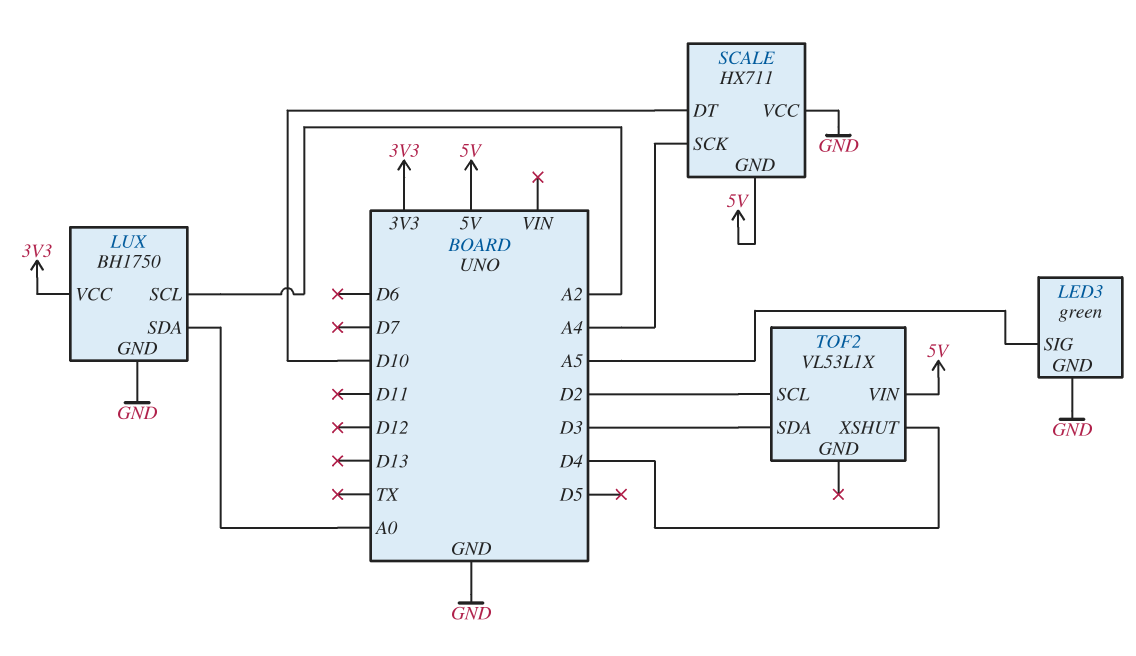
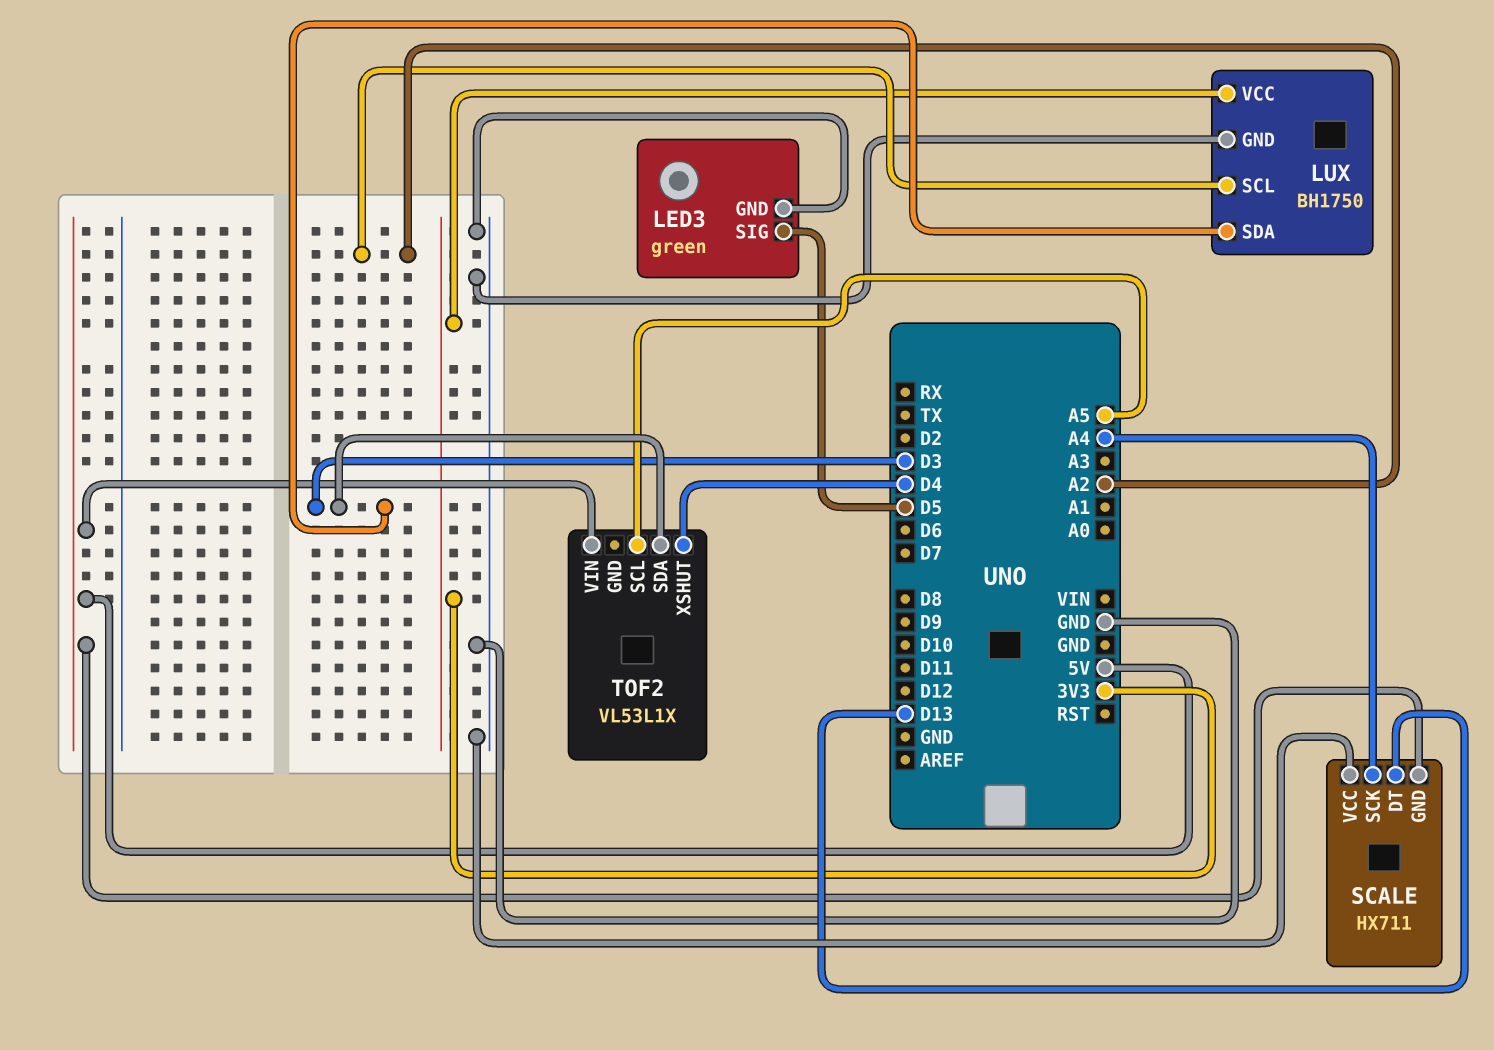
LED3 pin SIG: A5 -> D5
LUX pin SDA: A0 -> D3
SCALE pin DT: D10 -> D13
TOF2 pin SCL: D2 -> A5

